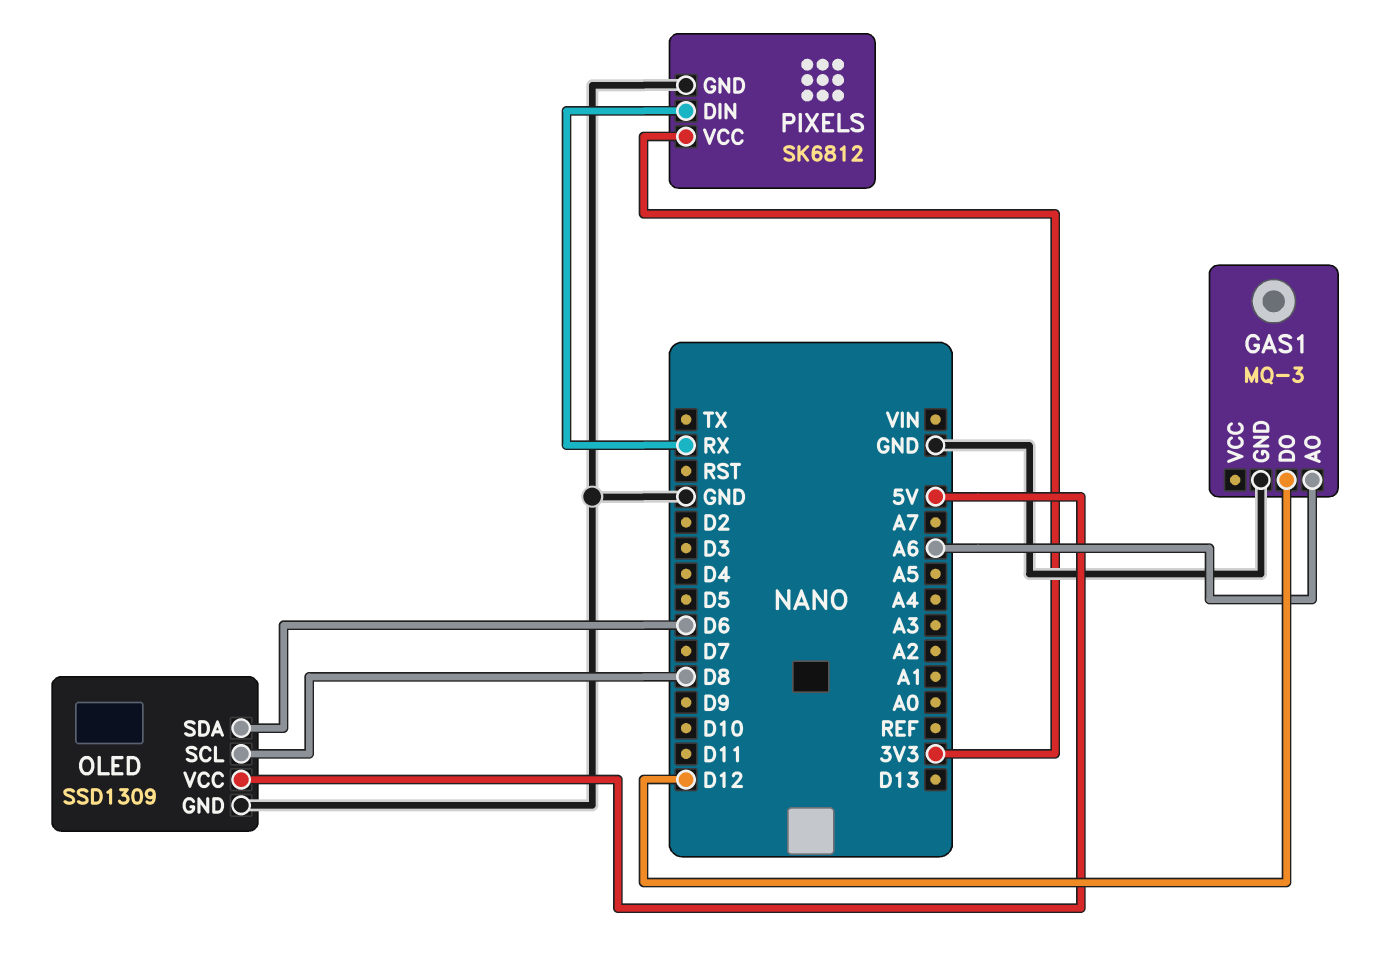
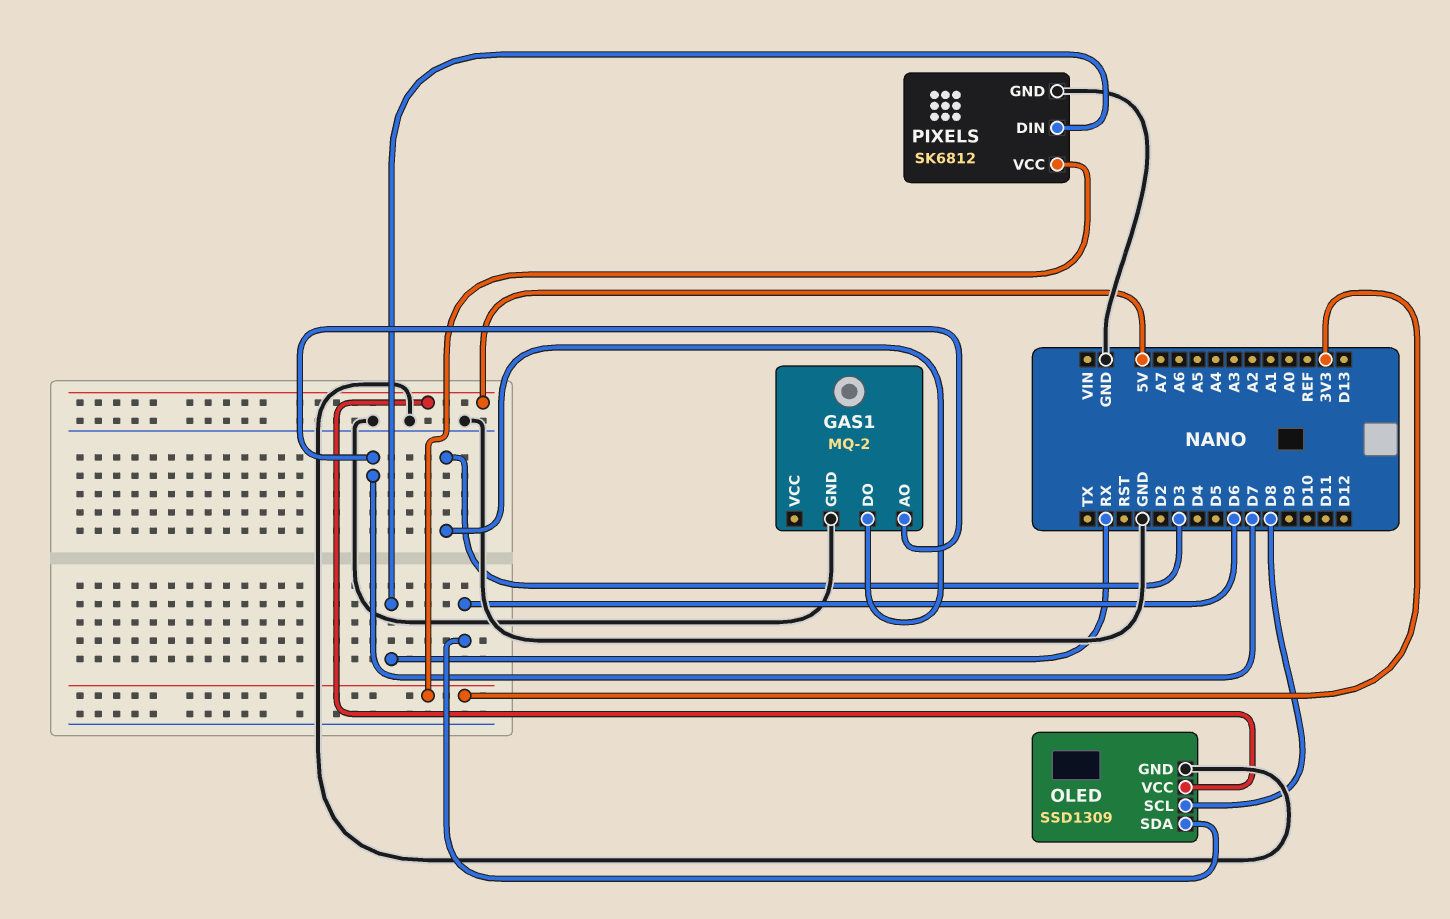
GAS1: MQ-3 -> MQ-2
GAS1 pin AO: A6 -> D7
GAS1 pin DO: D12 -> D3

